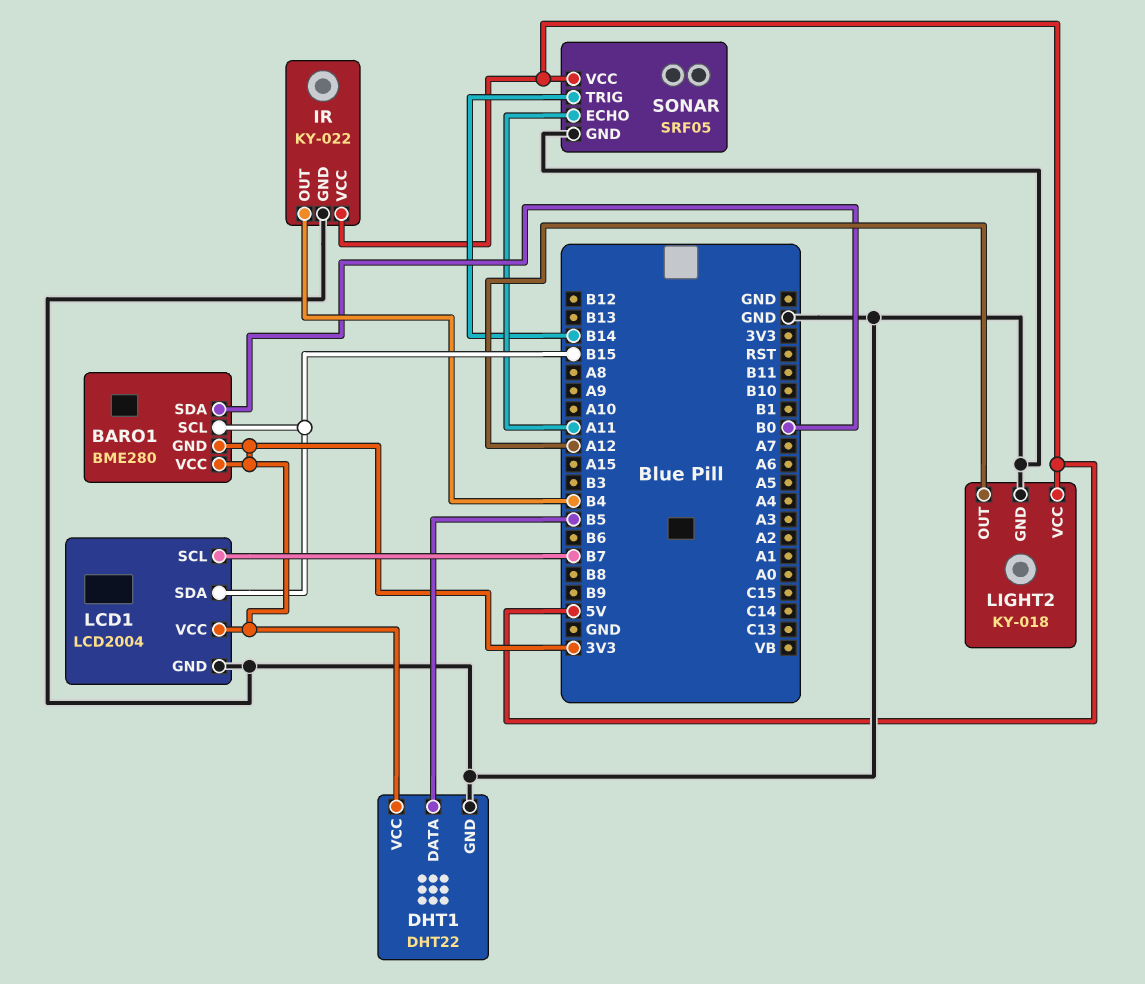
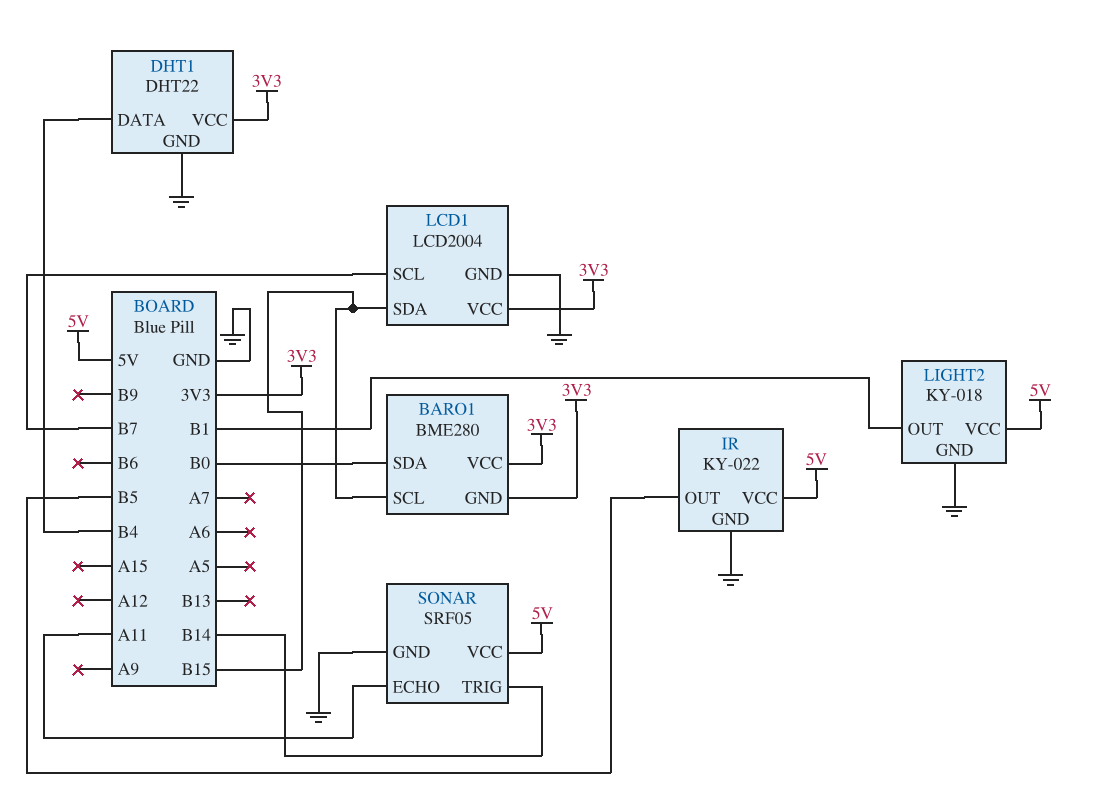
DHT1 pin DATA: B5 -> B4
IR pin OUT: B4 -> B5
LIGHT2 pin OUT: A12 -> B1

